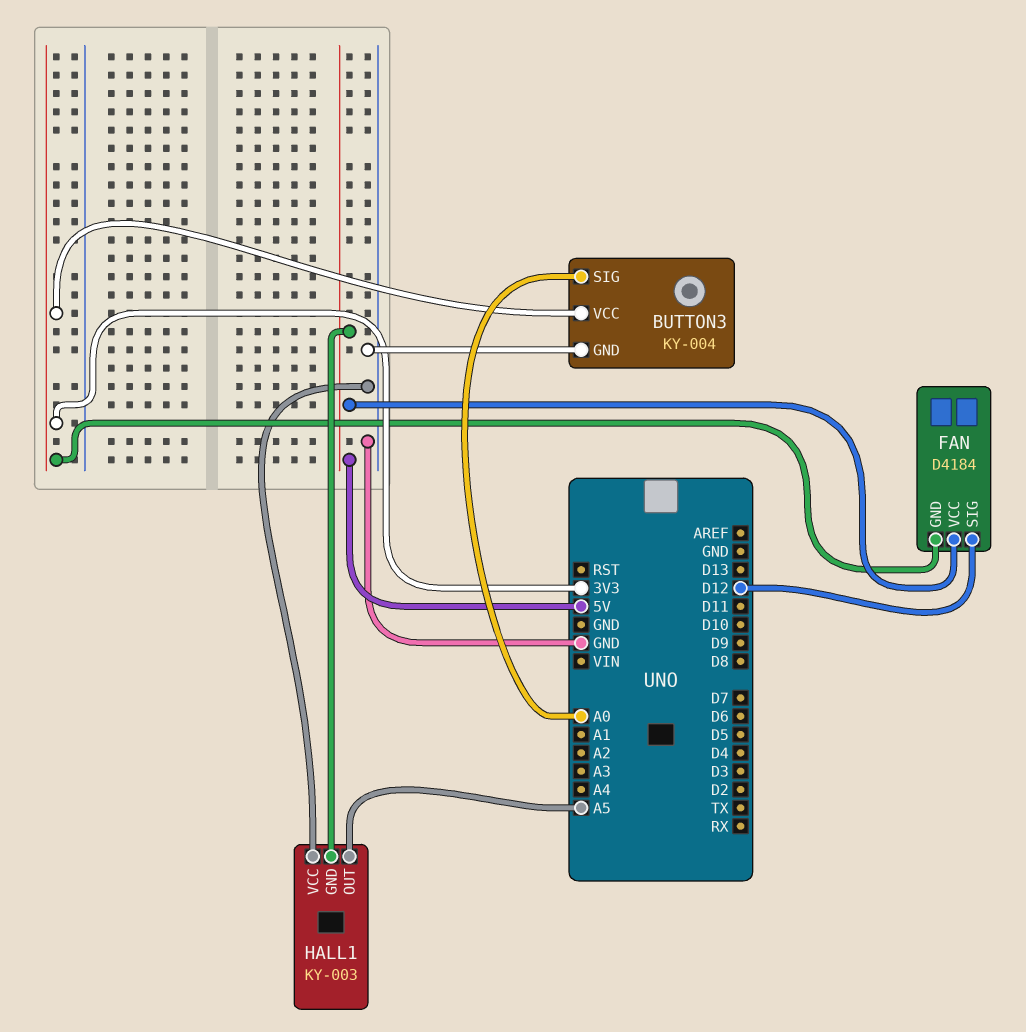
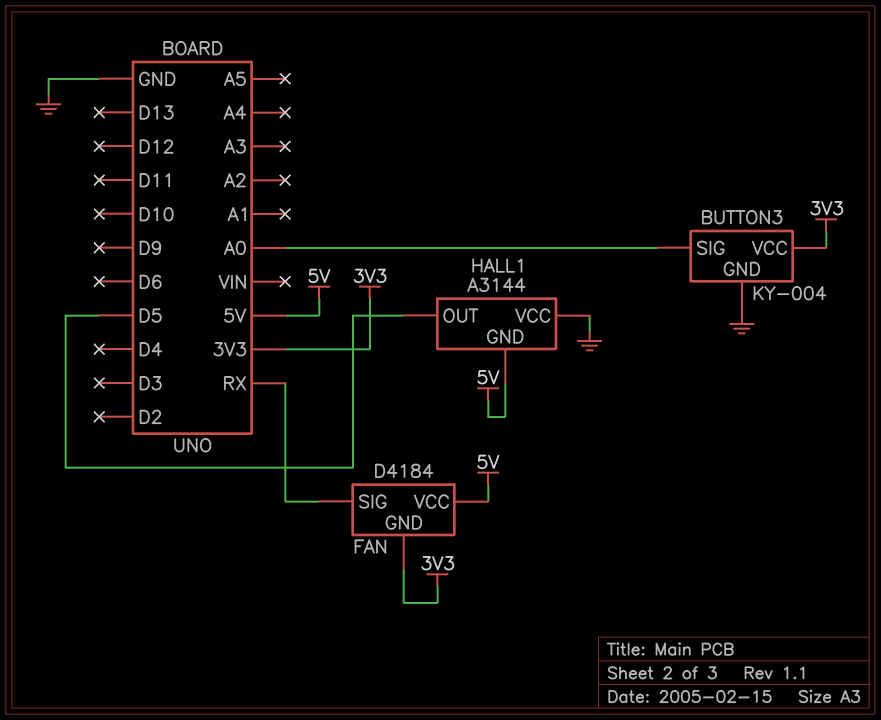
FAN pin SIG: D12 -> RX
HALL1: KY-003 -> A3144
HALL1 pin OUT: A5 -> D5

